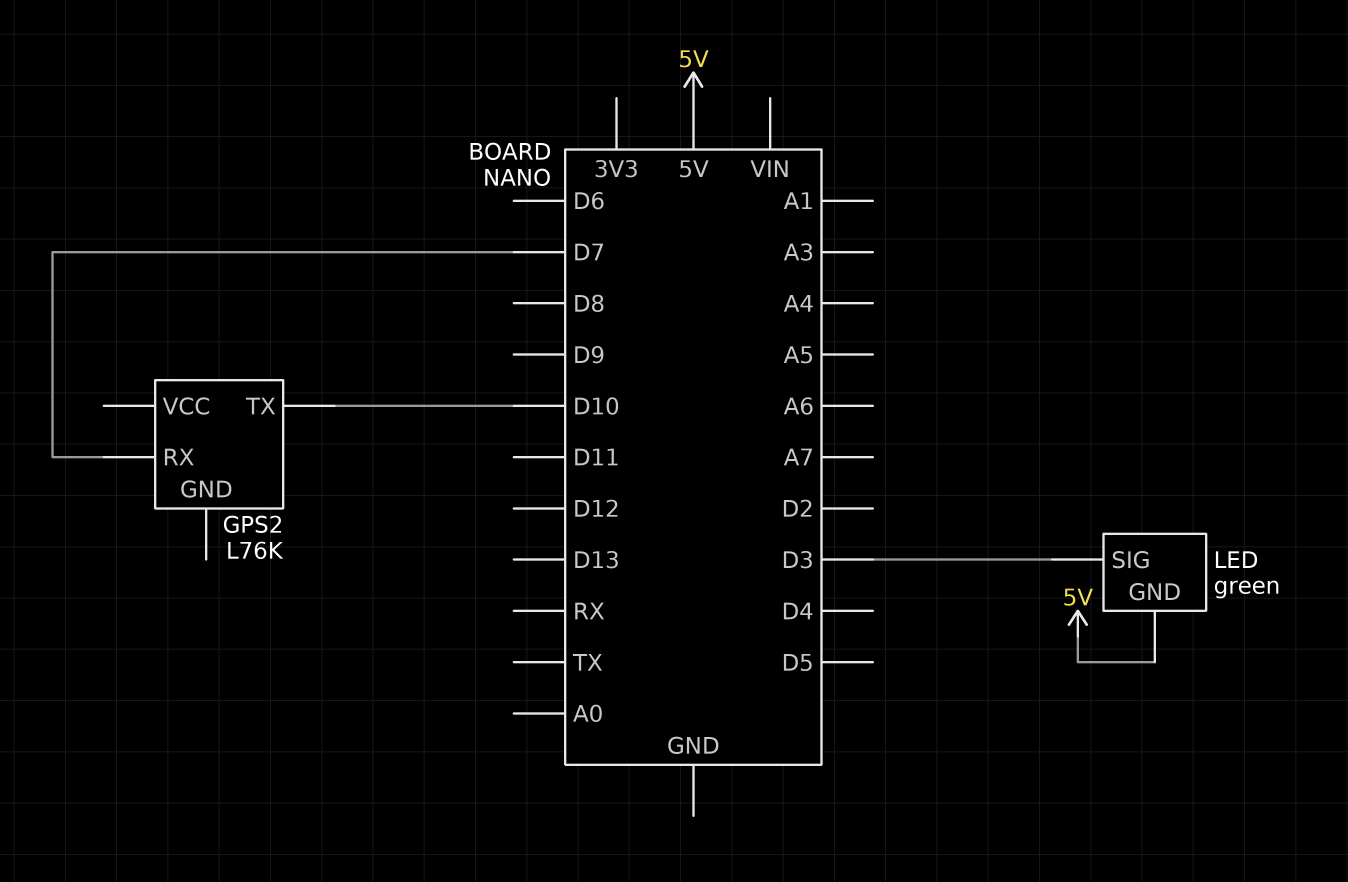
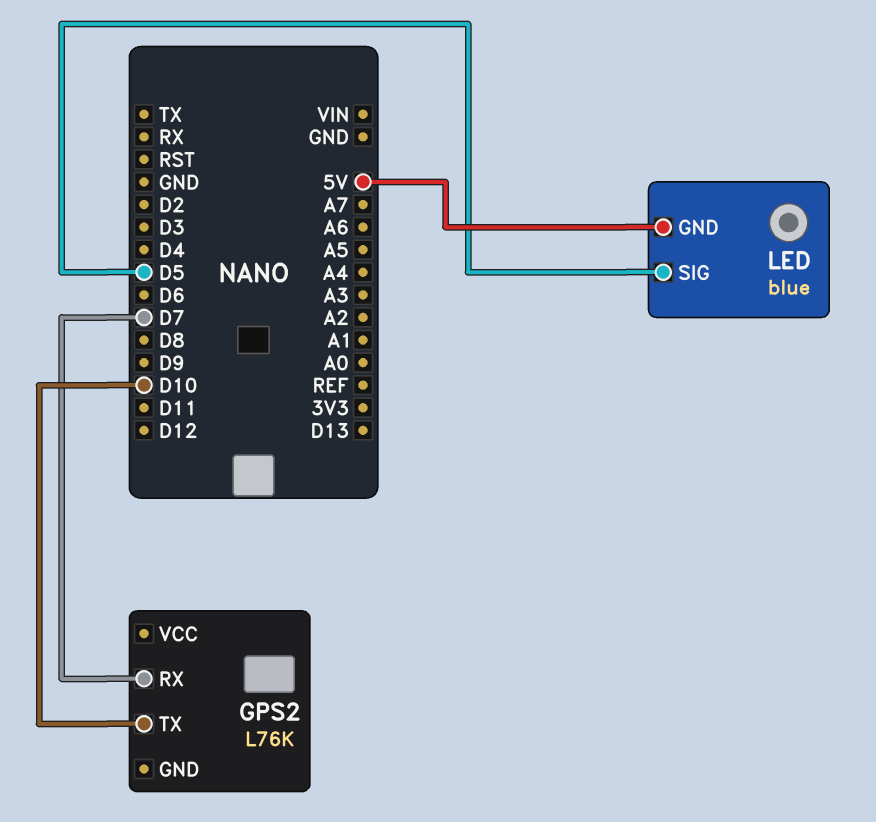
LED: green -> blue
LED pin SIG: D3 -> D5

